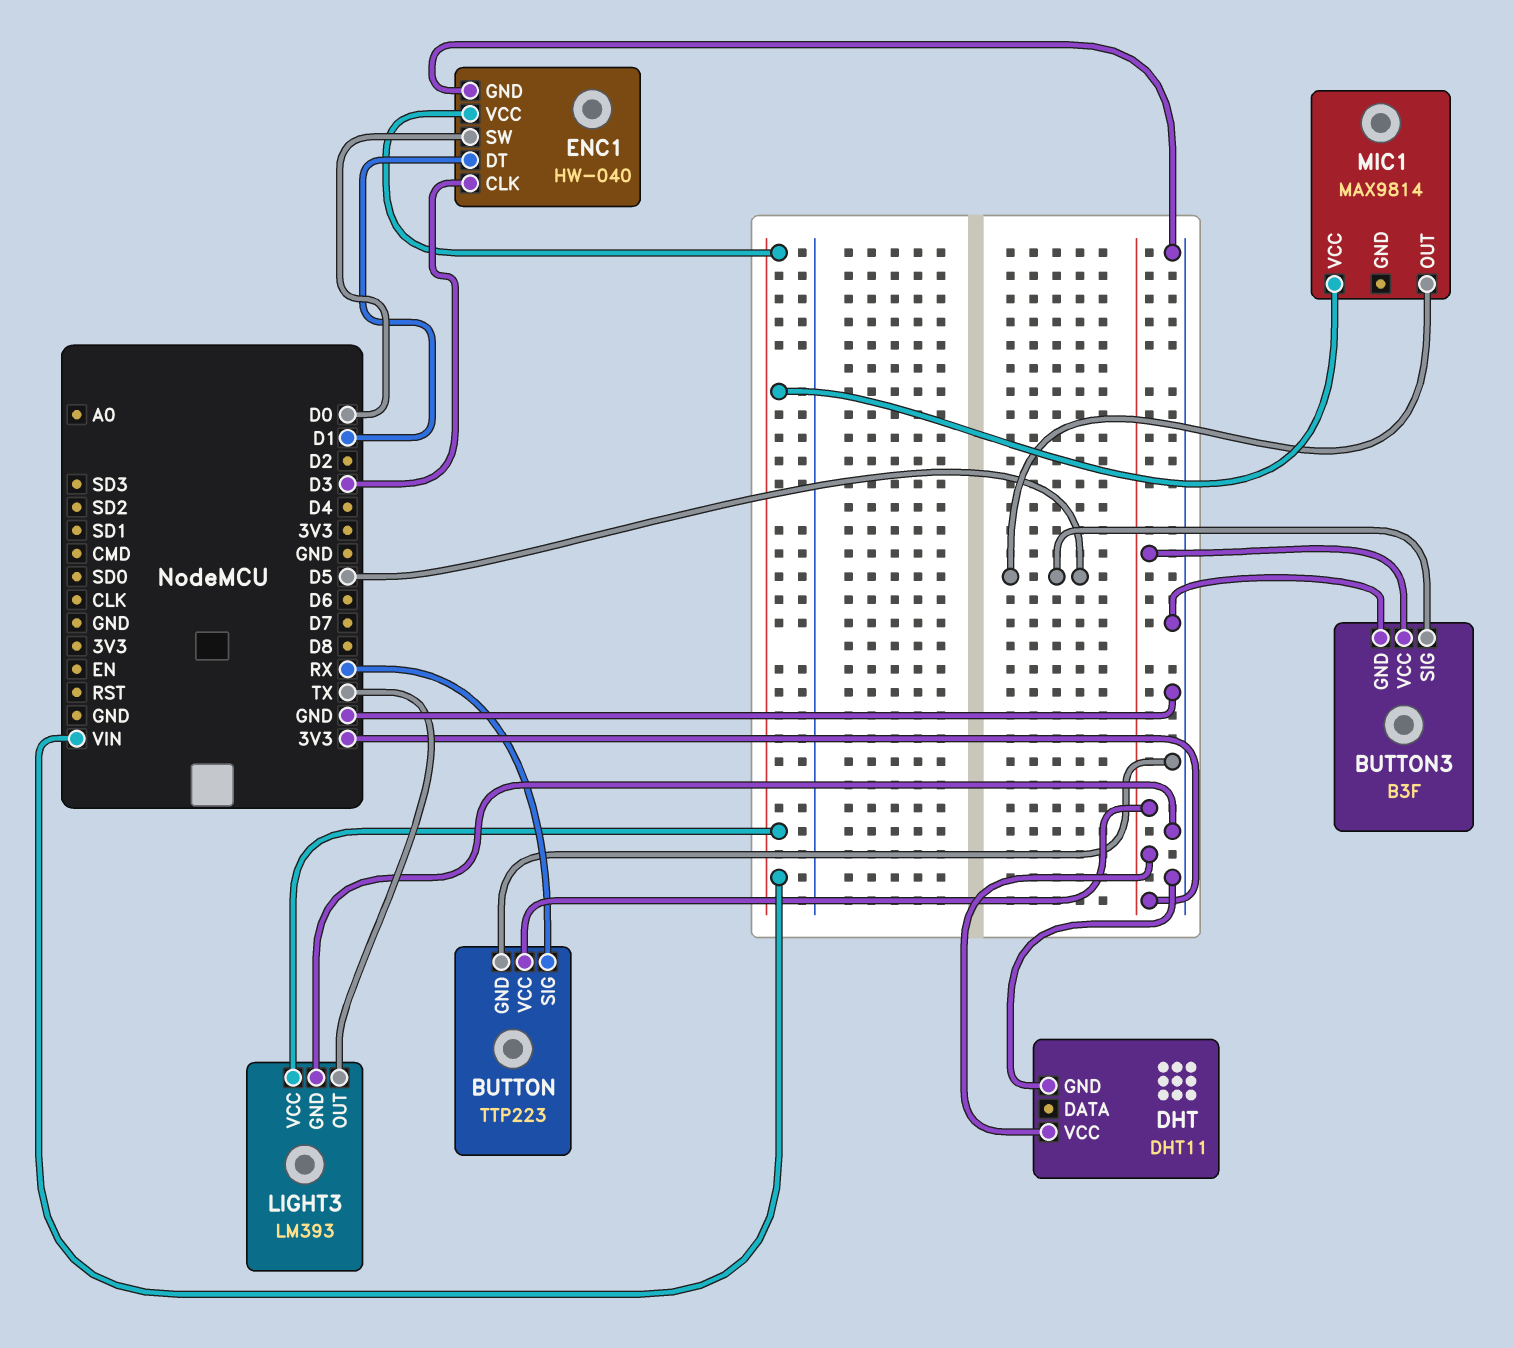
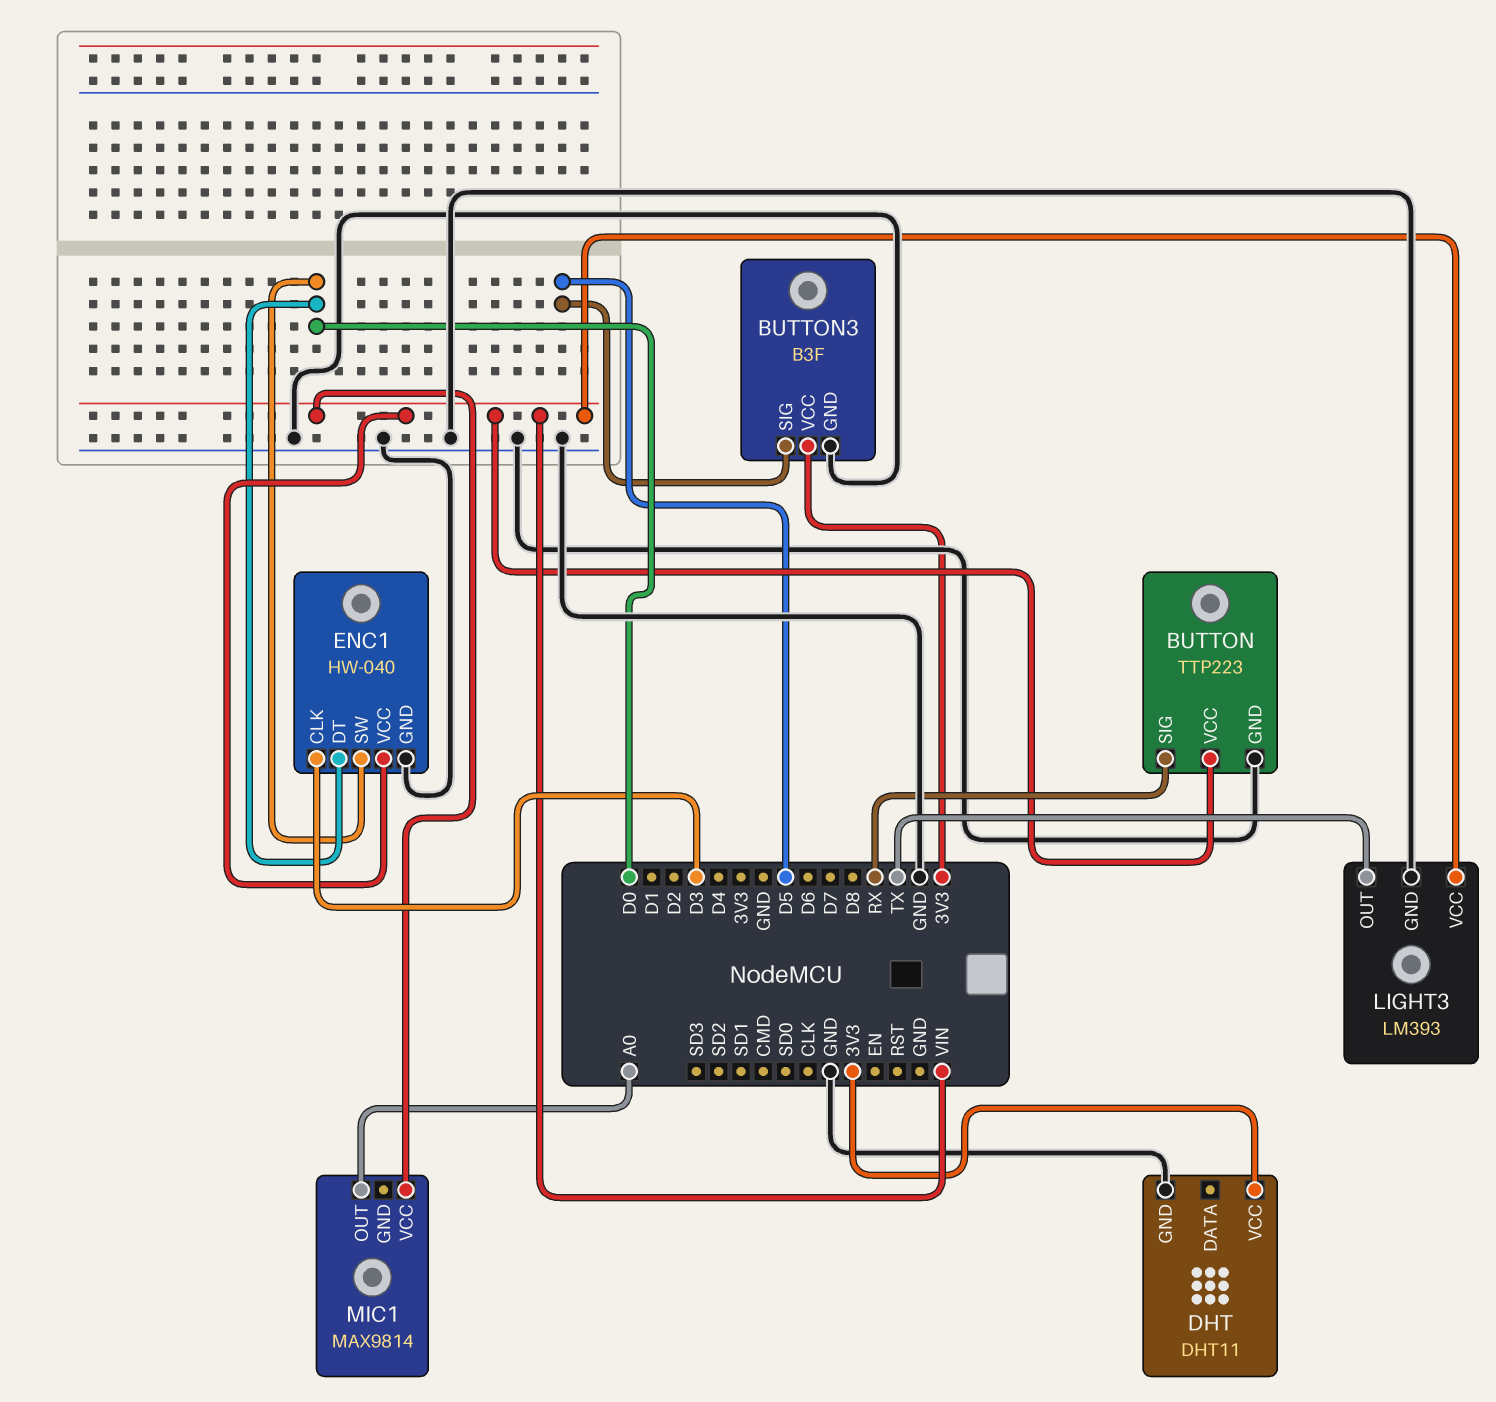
BUTTON pin VCC: 3V3 -> VIN
ENC1 pin DT: D1 -> D0
MIC1 pin OUT: D5 -> A0

